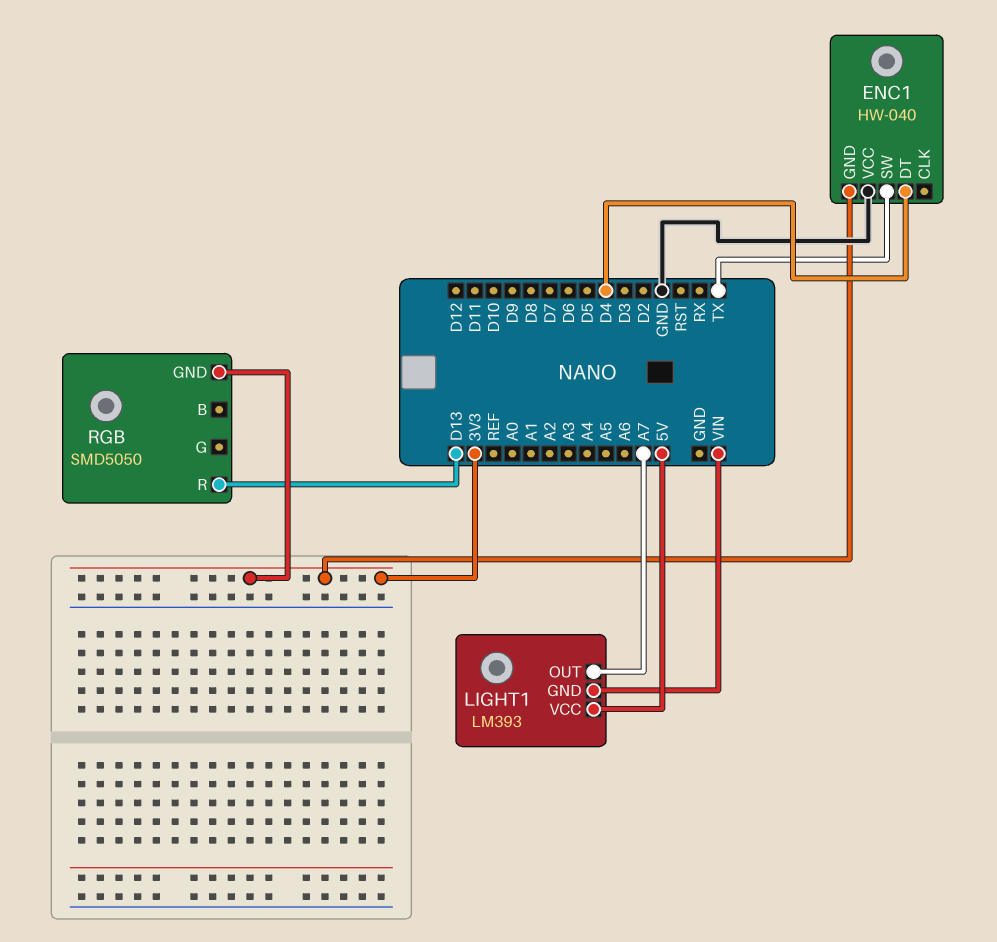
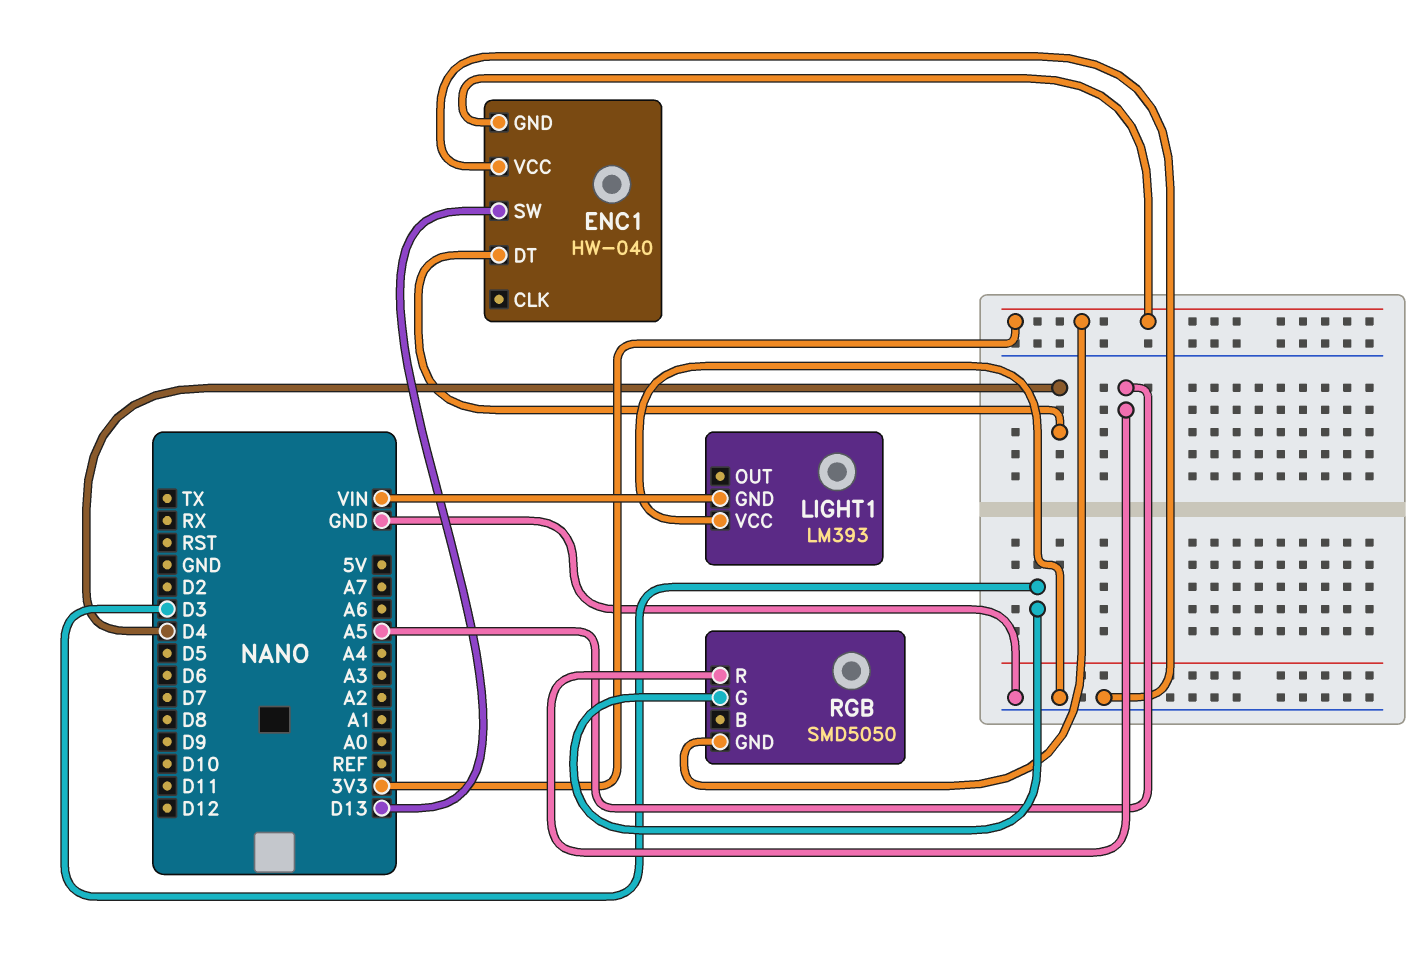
ENC1 pin SW: TX -> D13
LIGHT1 pin OUT: A7 -> none
LIGHT1 pin VCC: 5V -> GND
RGB pin G: none -> D3
RGB pin R: D13 -> A5

